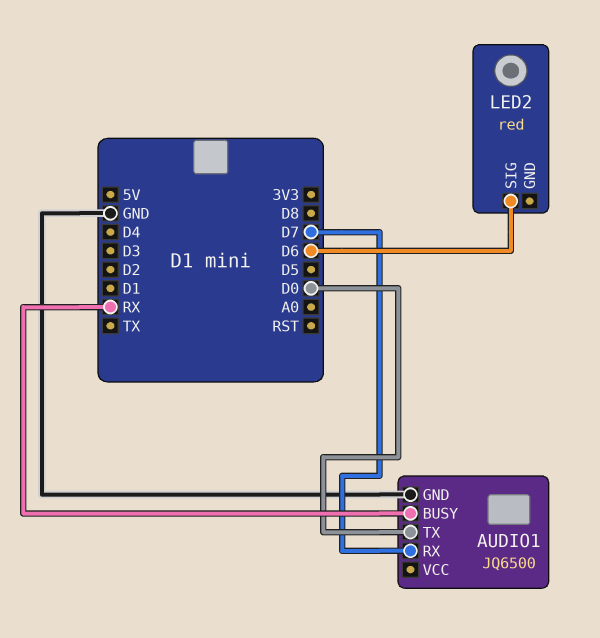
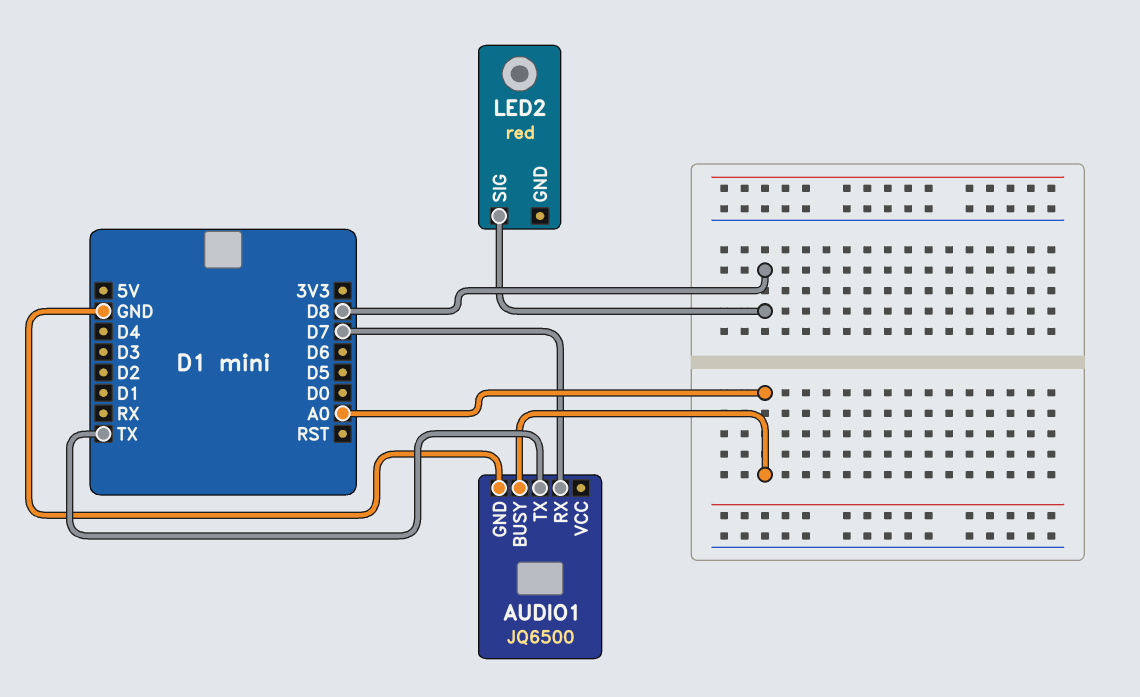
AUDIO1 pin BUSY: RX -> A0
AUDIO1 pin TX: D0 -> TX
LED2 pin SIG: D6 -> D8

